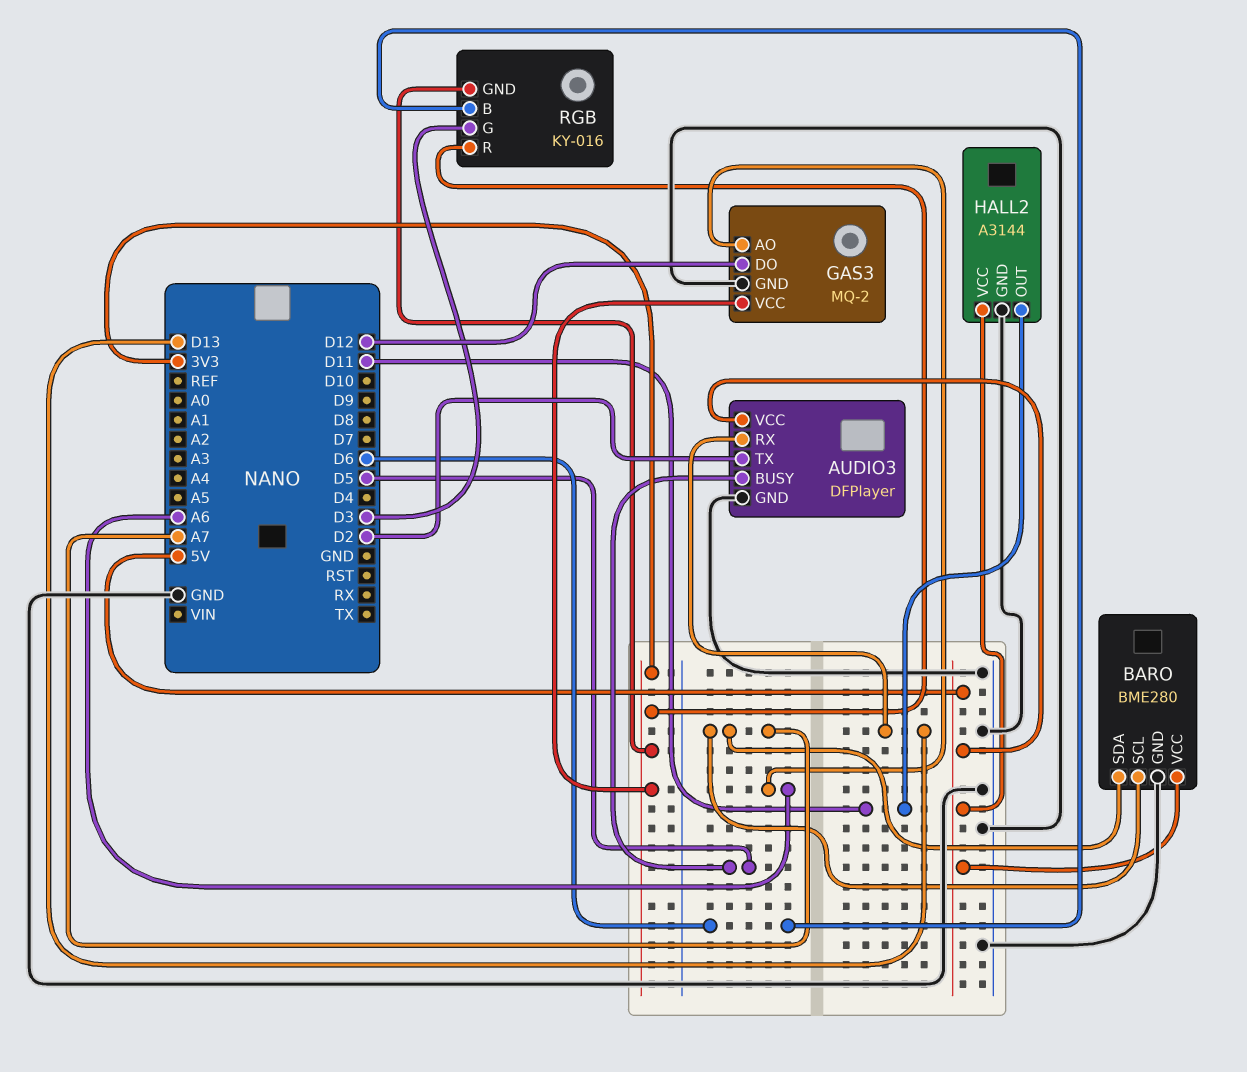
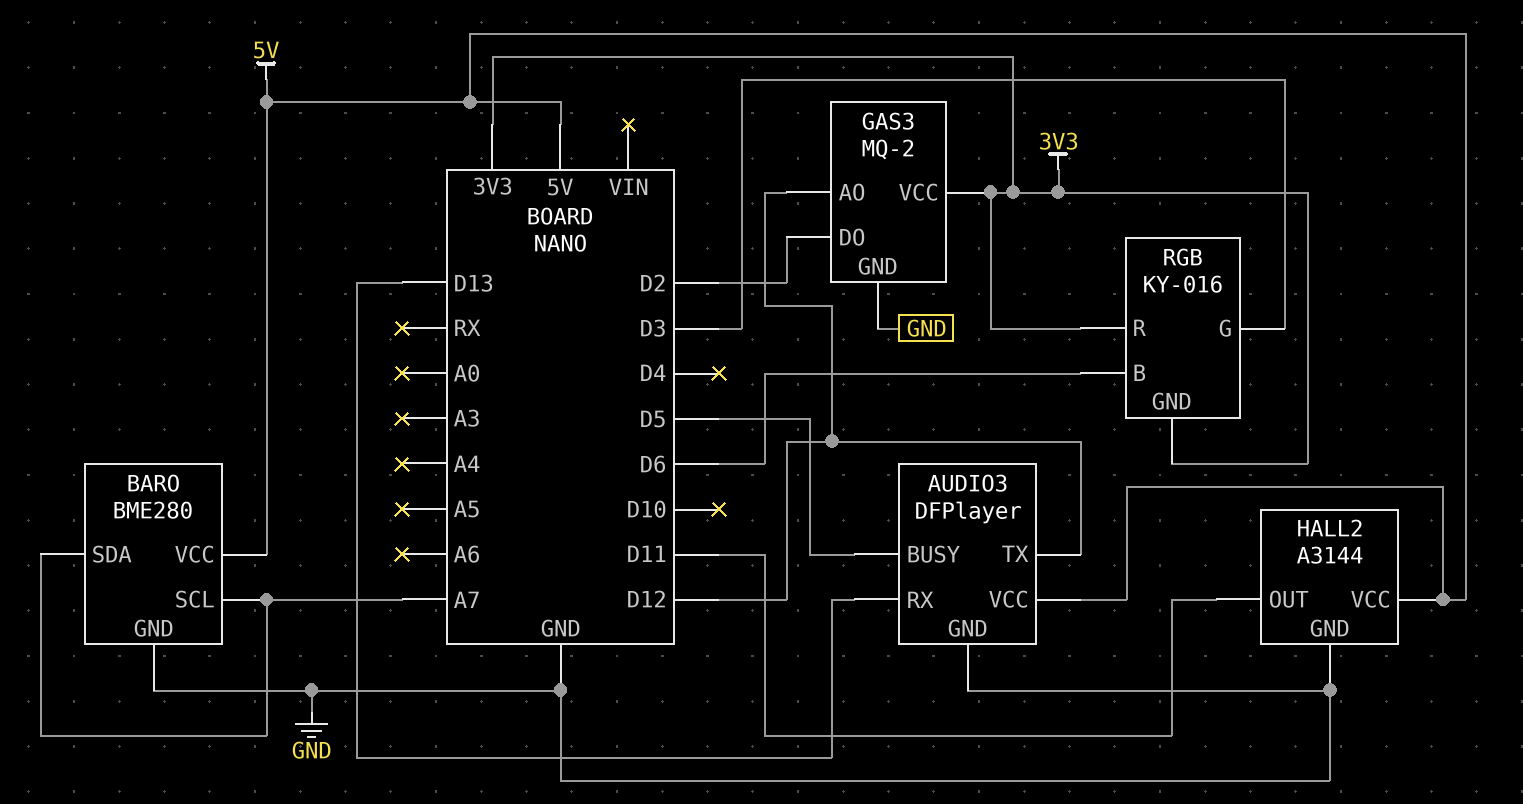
AUDIO3 pin TX: D2 -> D12
GAS3 pin AO: A6 -> D12
GAS3 pin DO: D12 -> D2

